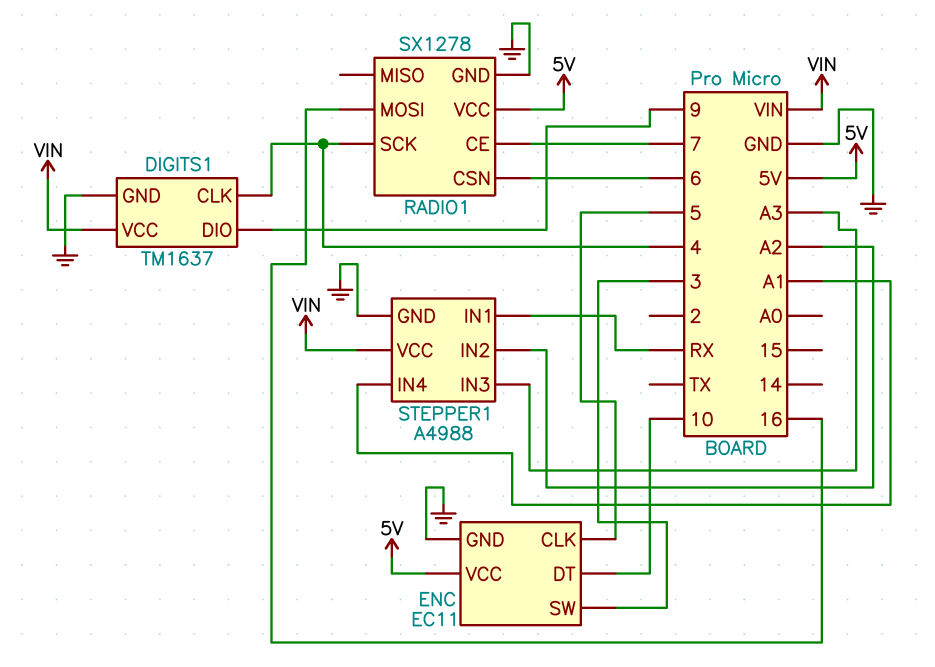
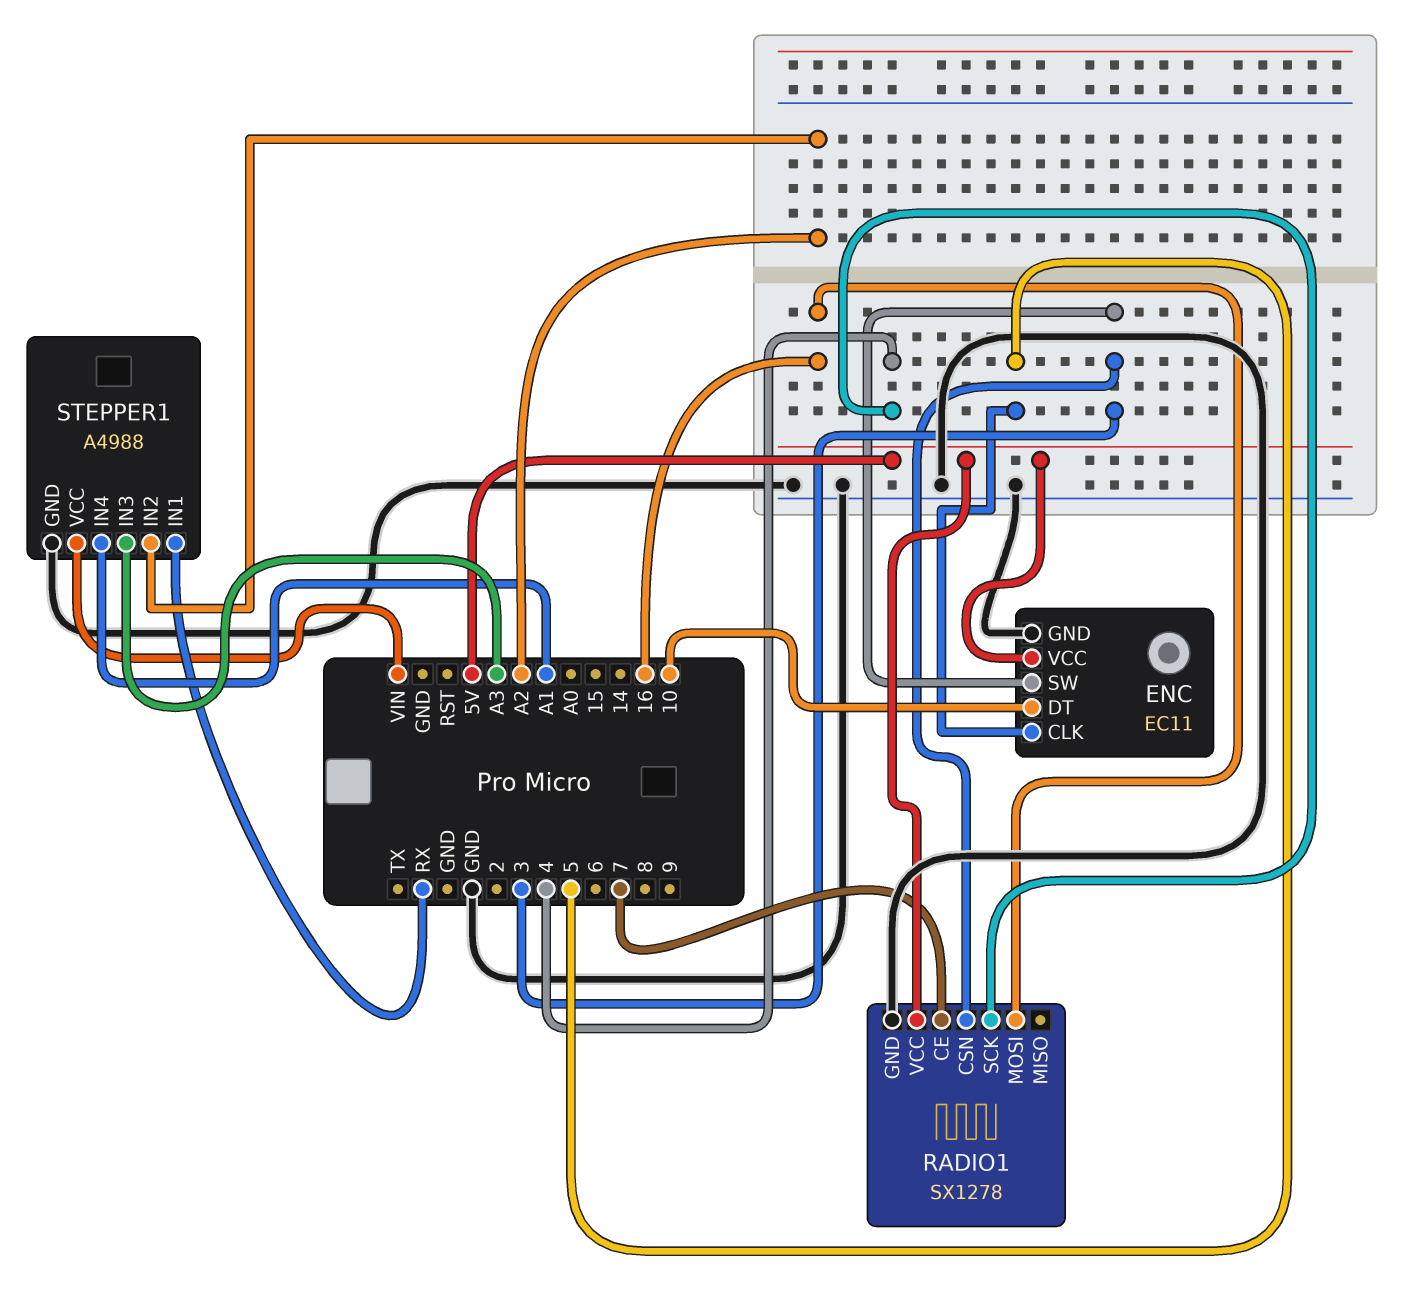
DIGITS1: TM1637 -> none
DIGITS1 pin CLK: 4 -> none
DIGITS1 pin DIO: 9 -> none
DIGITS1 pin GND: GND -> none
DIGITS1 pin VCC: VIN -> none
RADIO1 pin CSN: 6 -> 3

